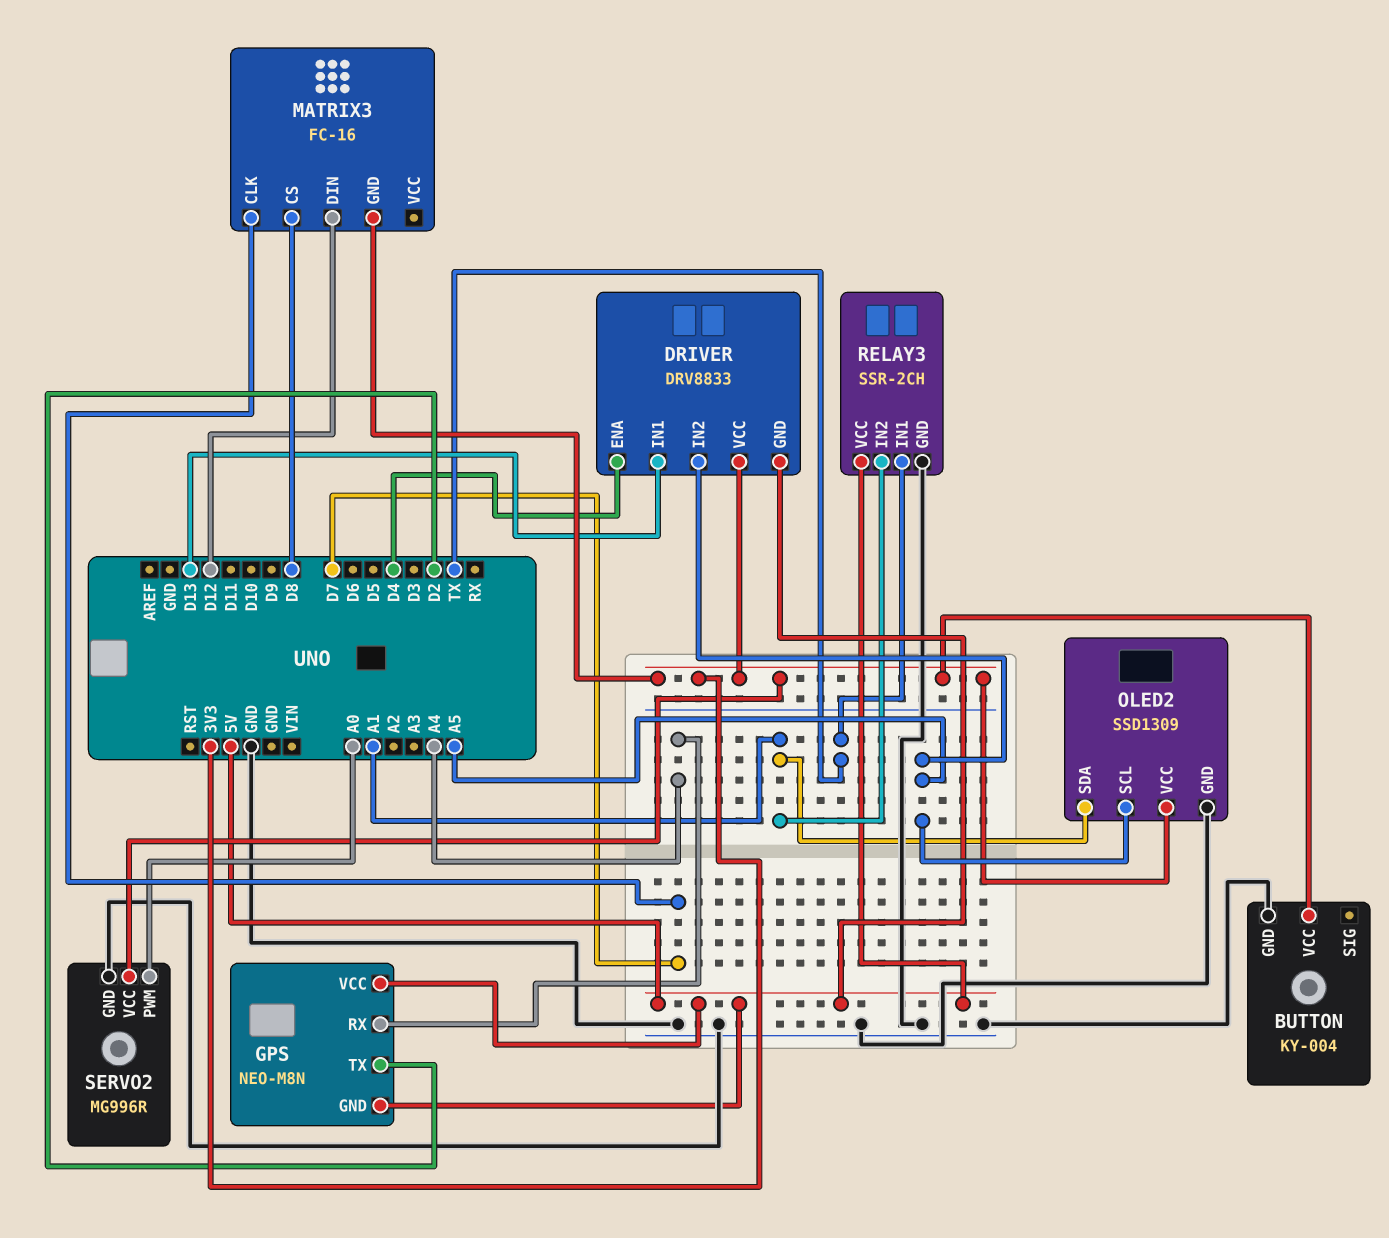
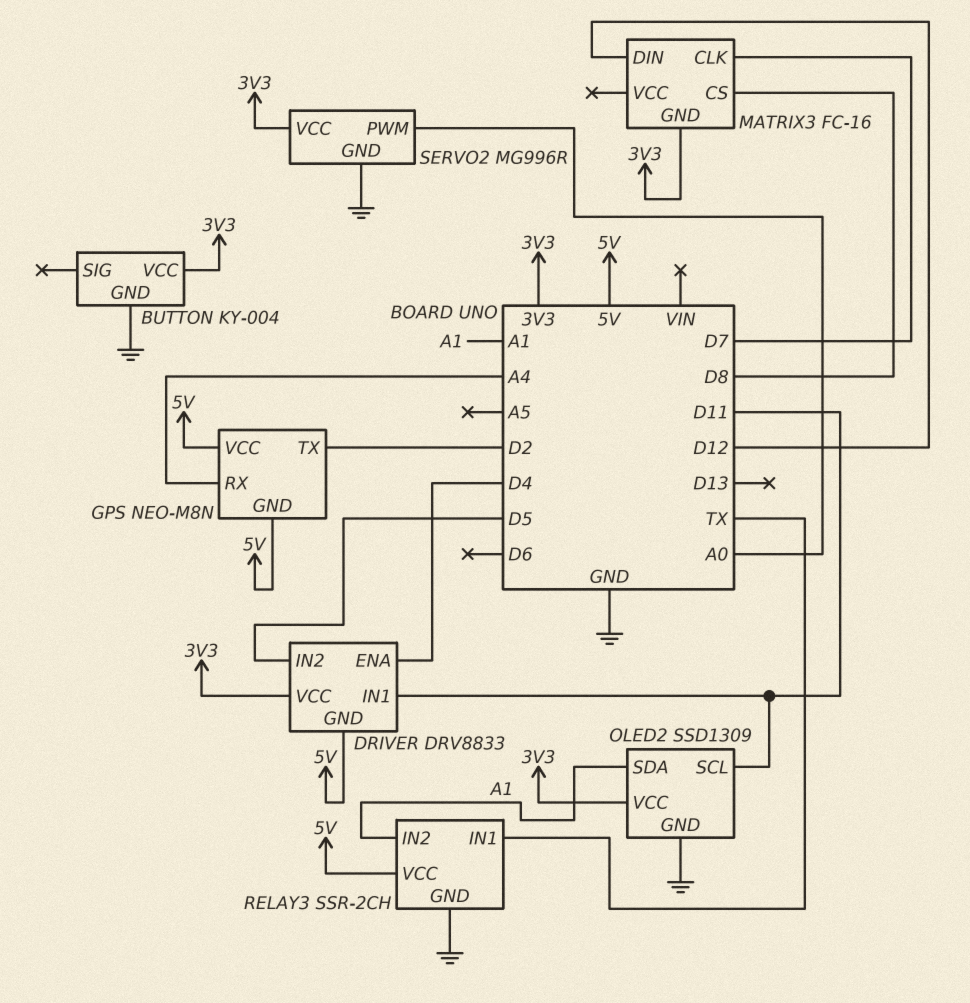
DRIVER pin IN1: D13 -> D11
DRIVER pin IN2: A5 -> D5
OLED2 pin SCL: A5 -> D11

